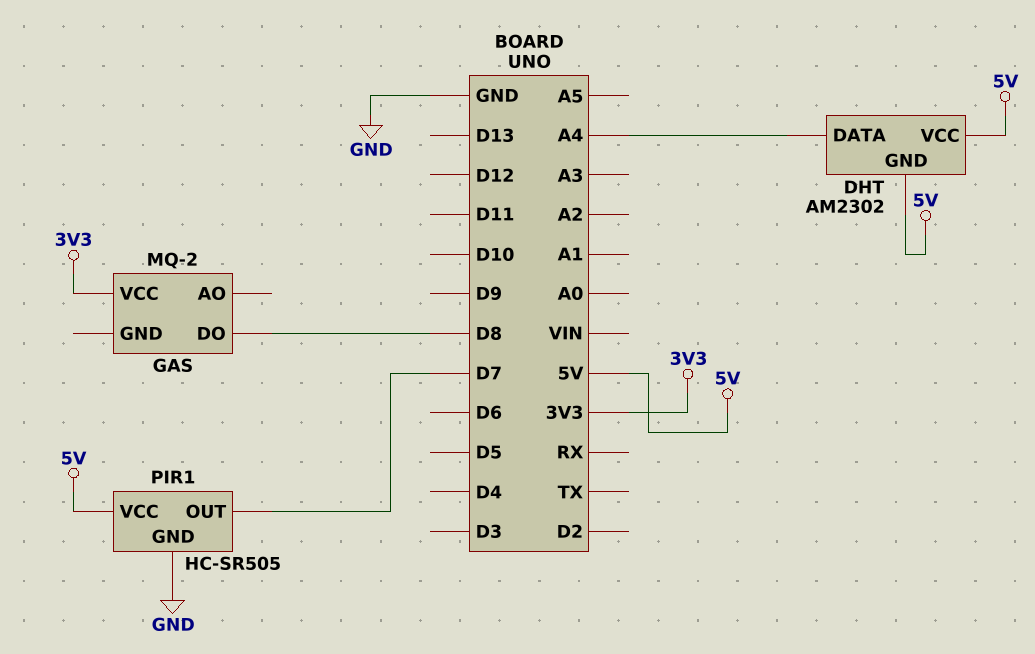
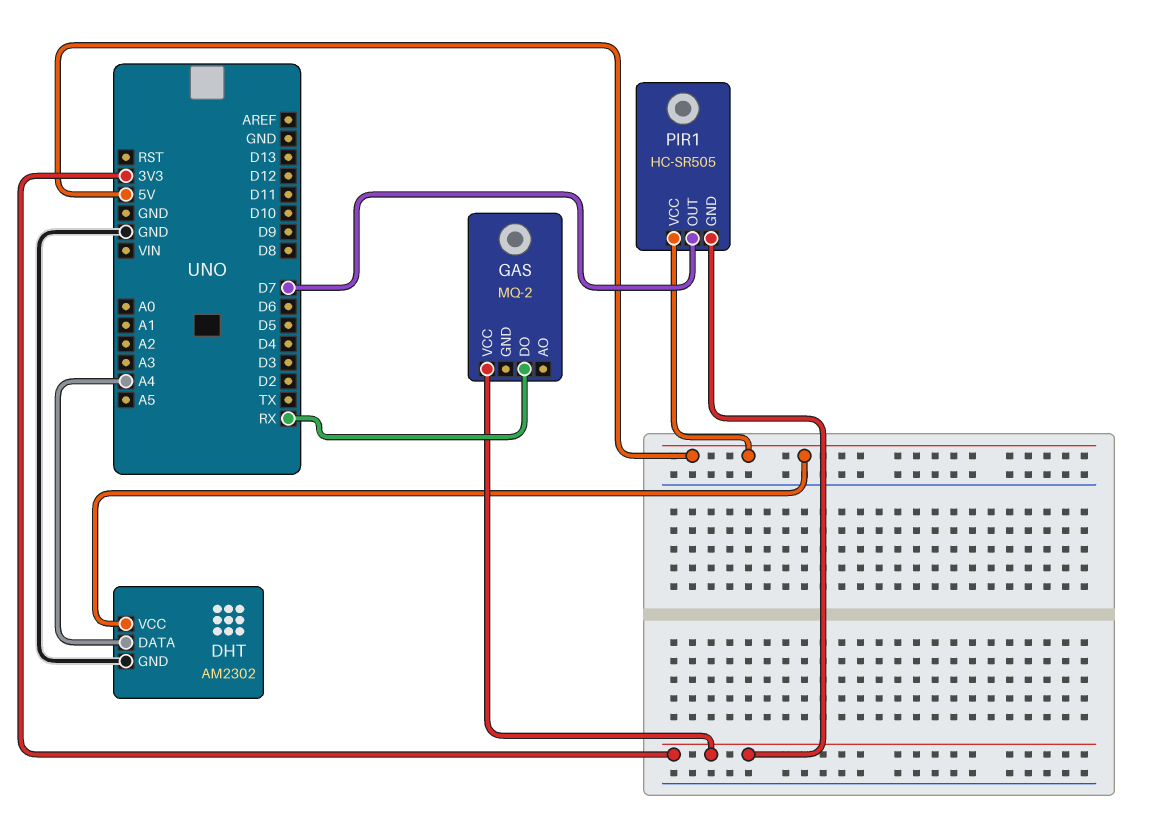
DHT pin GND: 5V -> GND
GAS pin DO: D8 -> RX
PIR1 pin GND: GND -> 3V3

